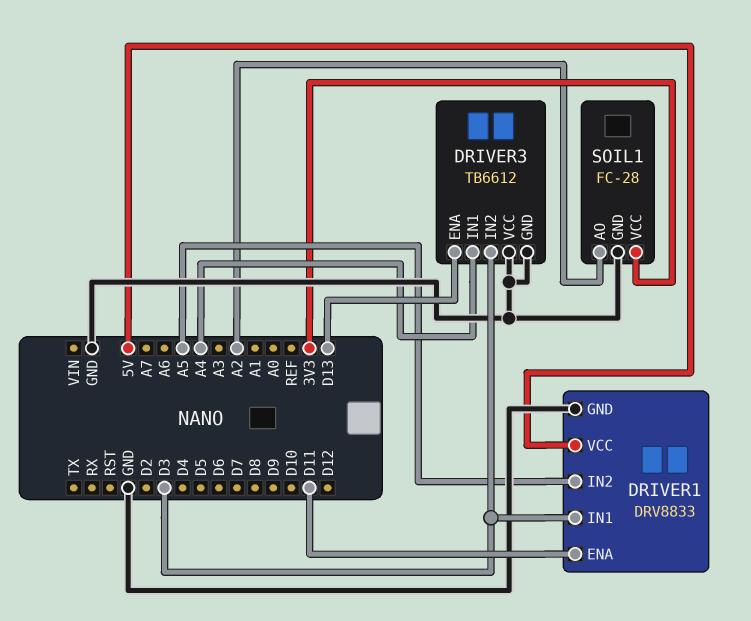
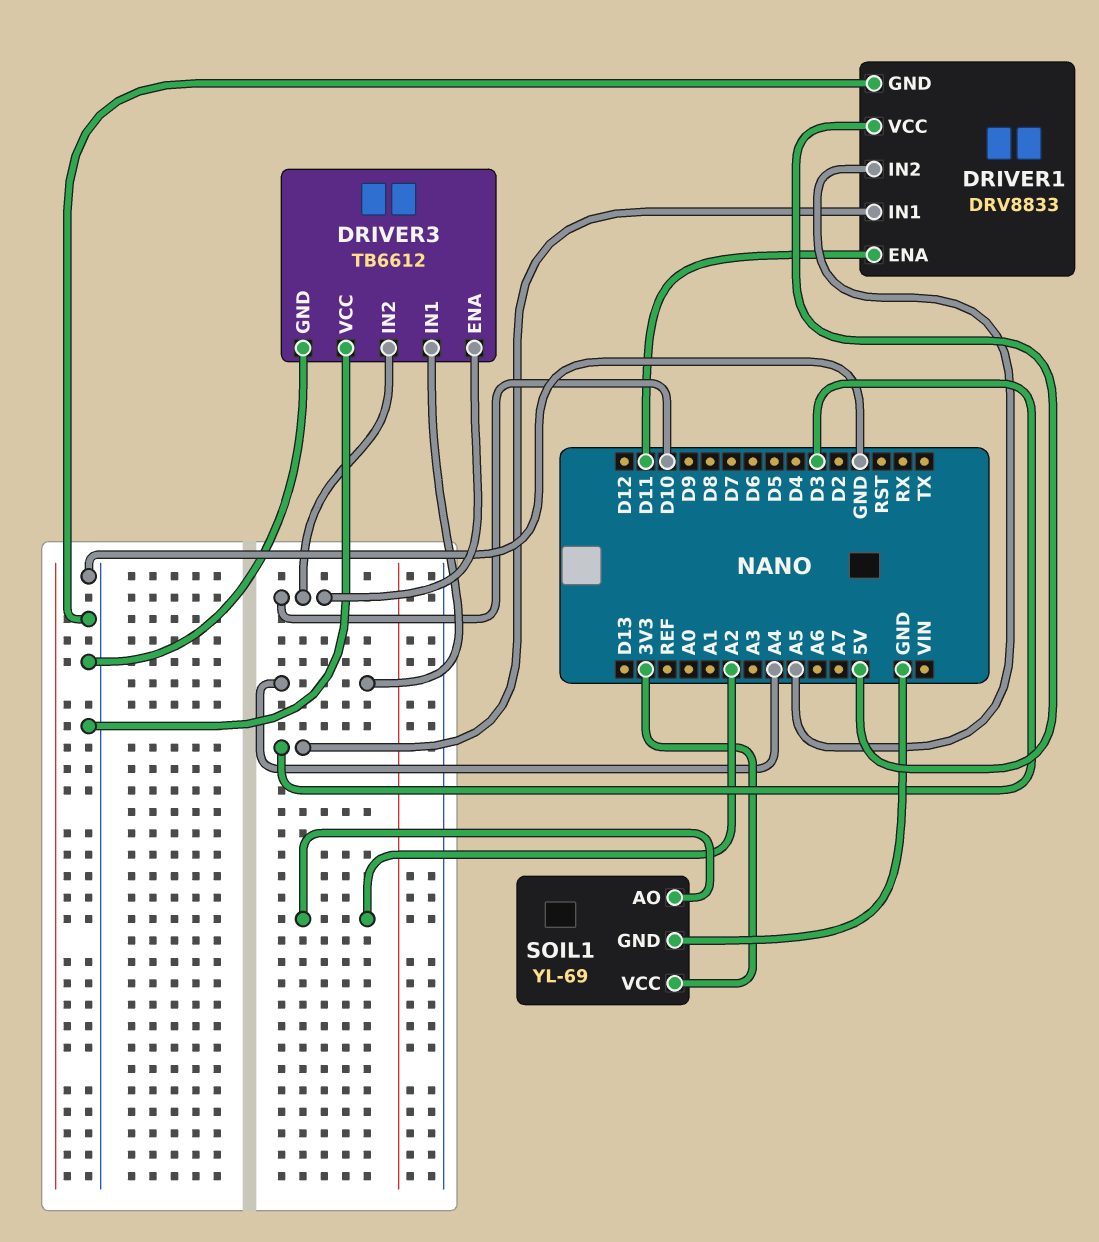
DRIVER3 pin ENA: D13 -> D10
DRIVER3 pin IN2: D3 -> D10
SOIL1: FC-28 -> YL-69

